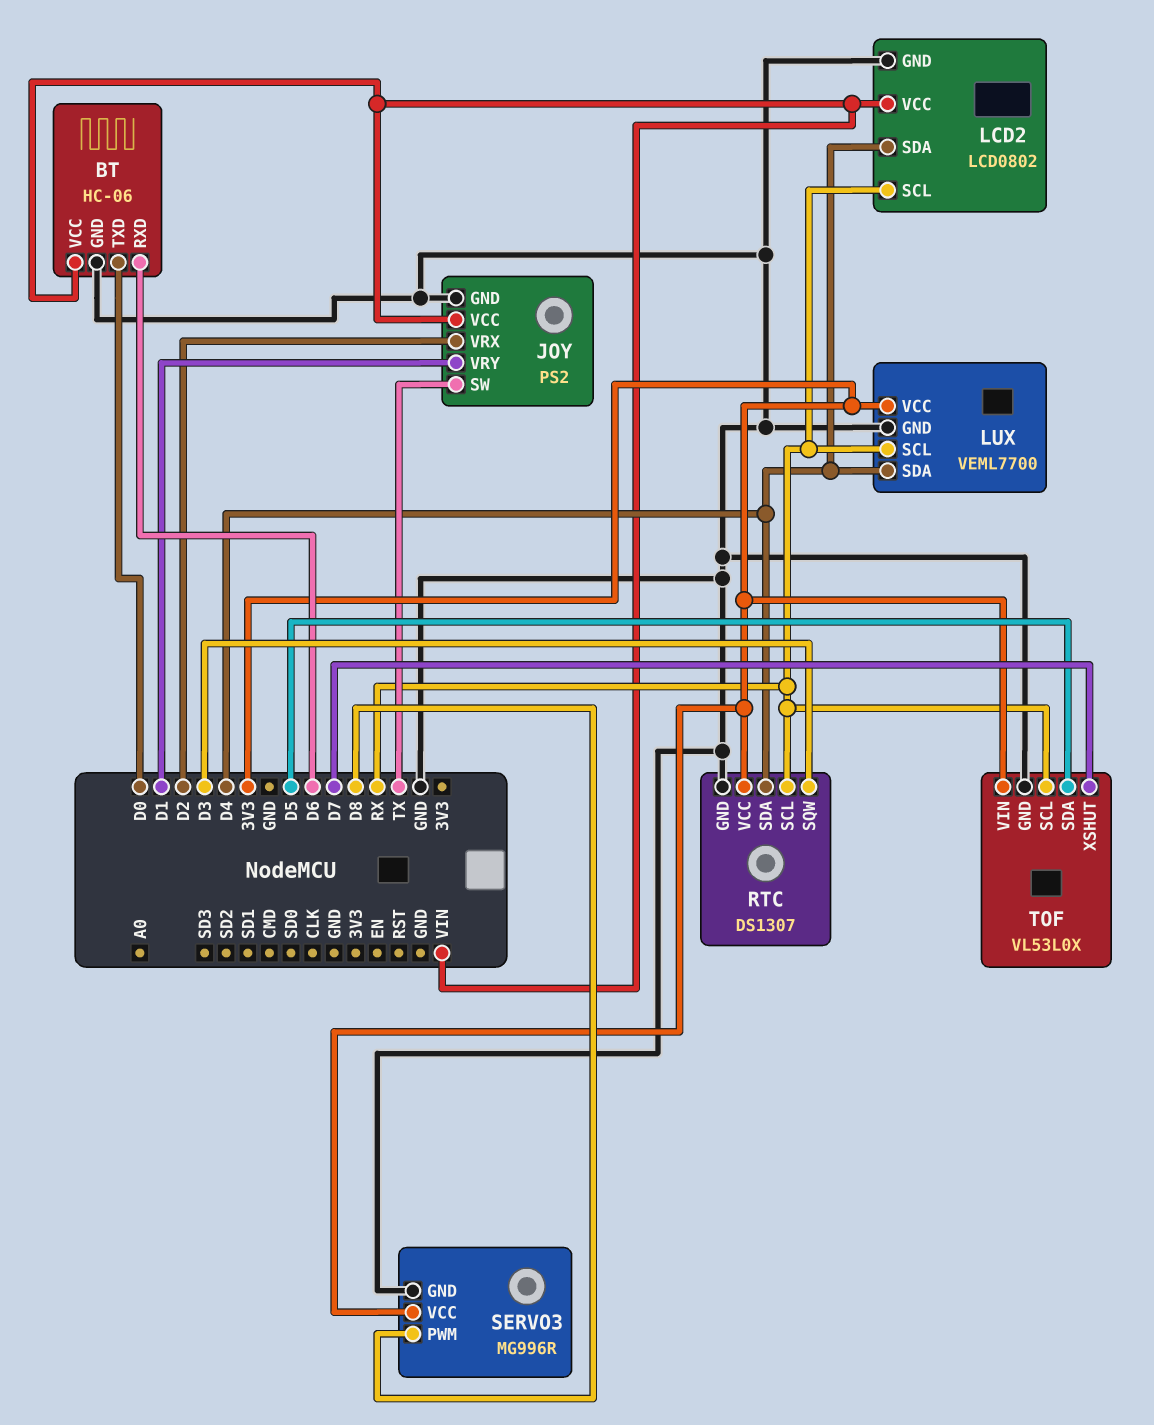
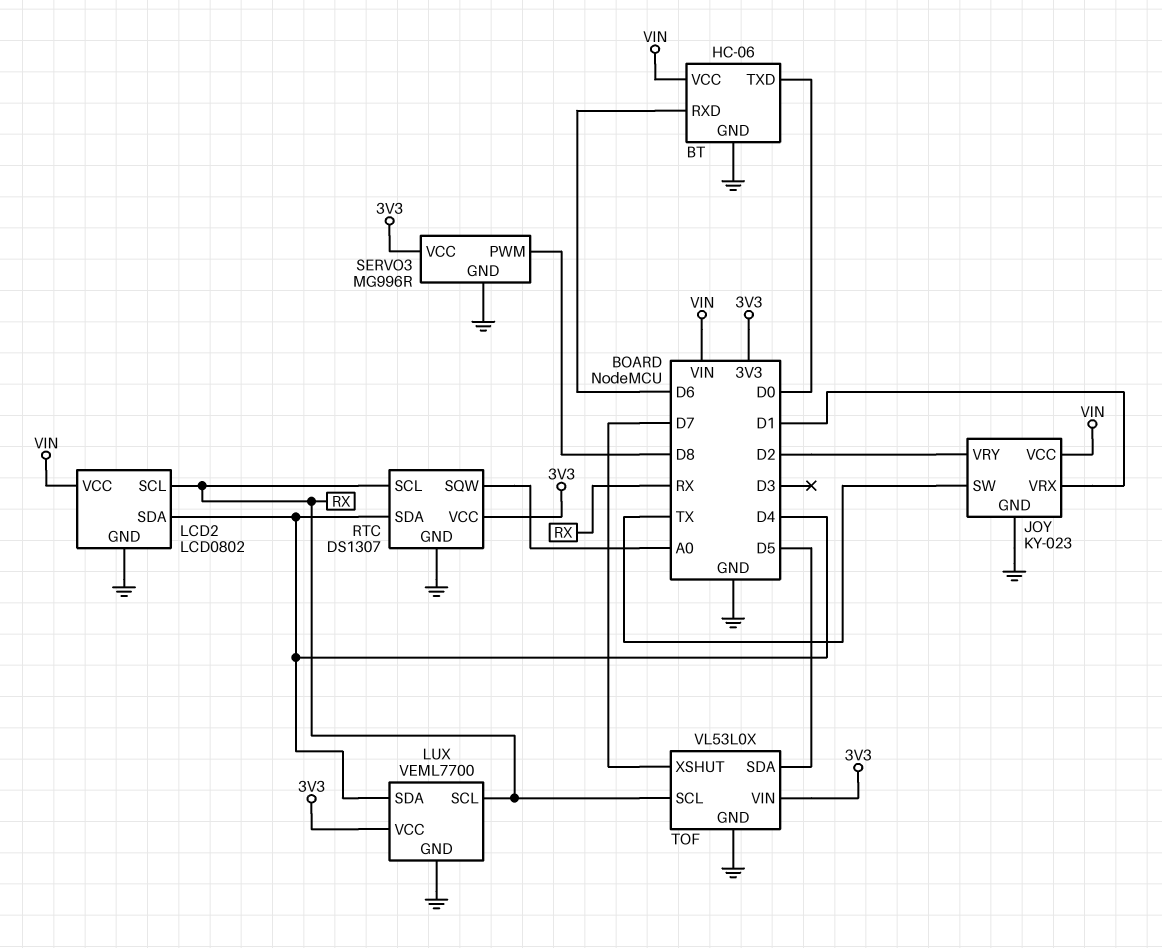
JOY: PS2 -> KY-023
JOY pin VRX: D2 -> D1
JOY pin VRY: D1 -> D2
RTC pin SQW: D3 -> A0

